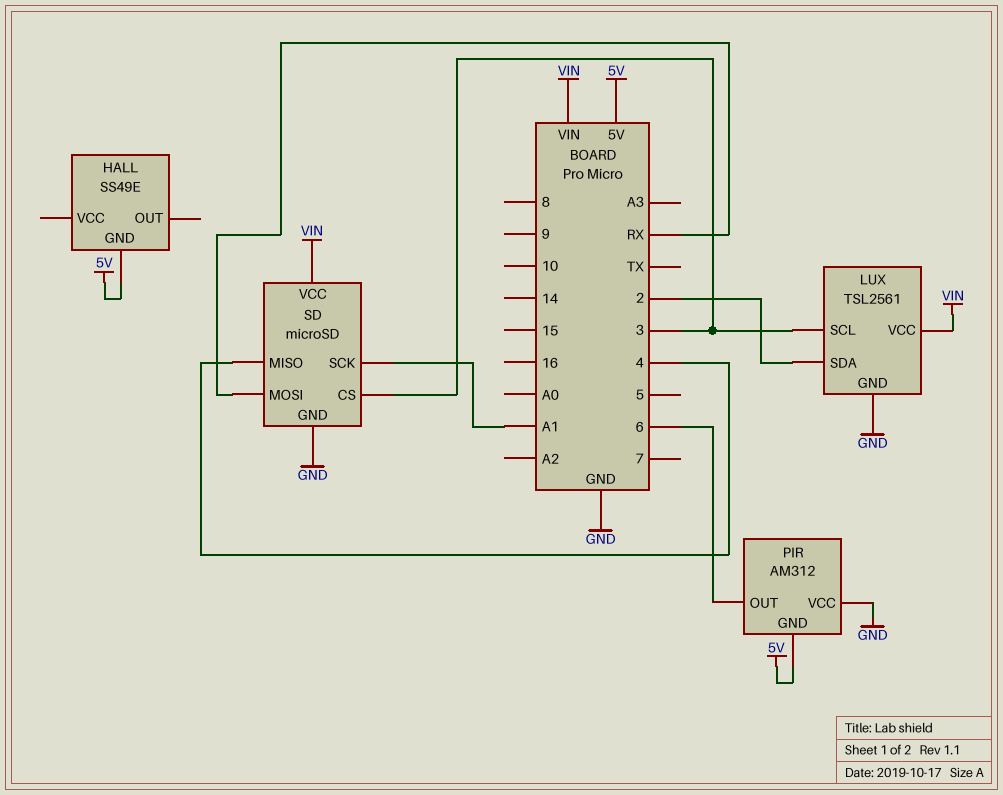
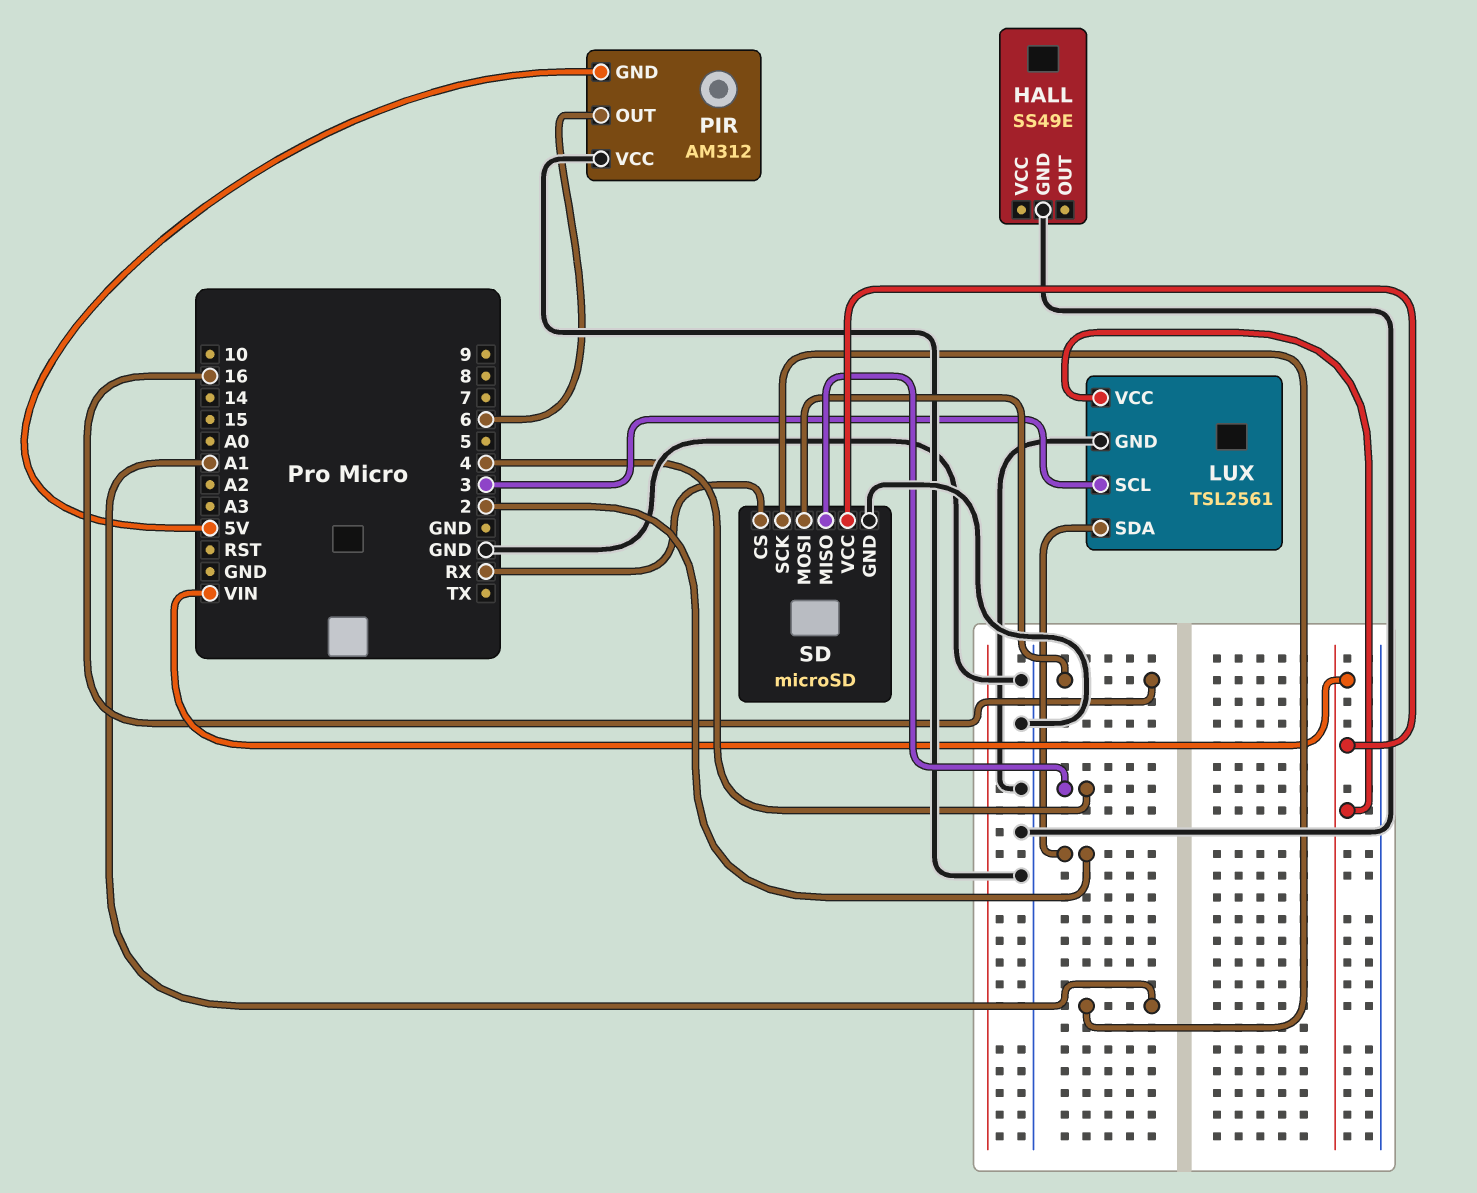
HALL pin GND: 5V -> GND
SD pin CS: 3 -> RX
SD pin MOSI: RX -> 16

